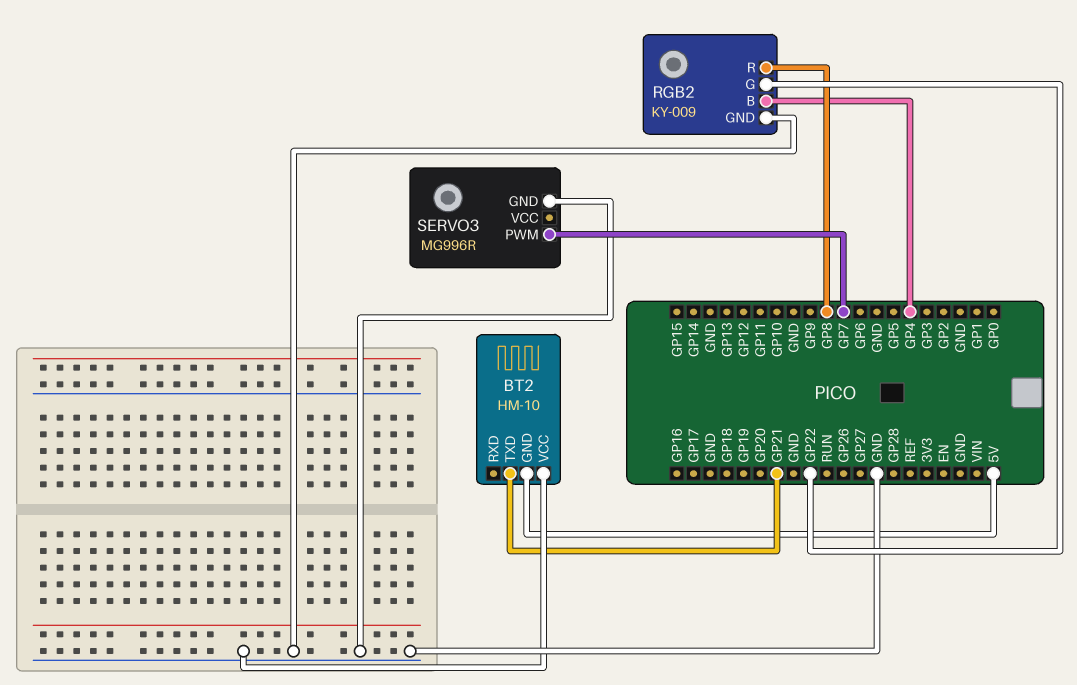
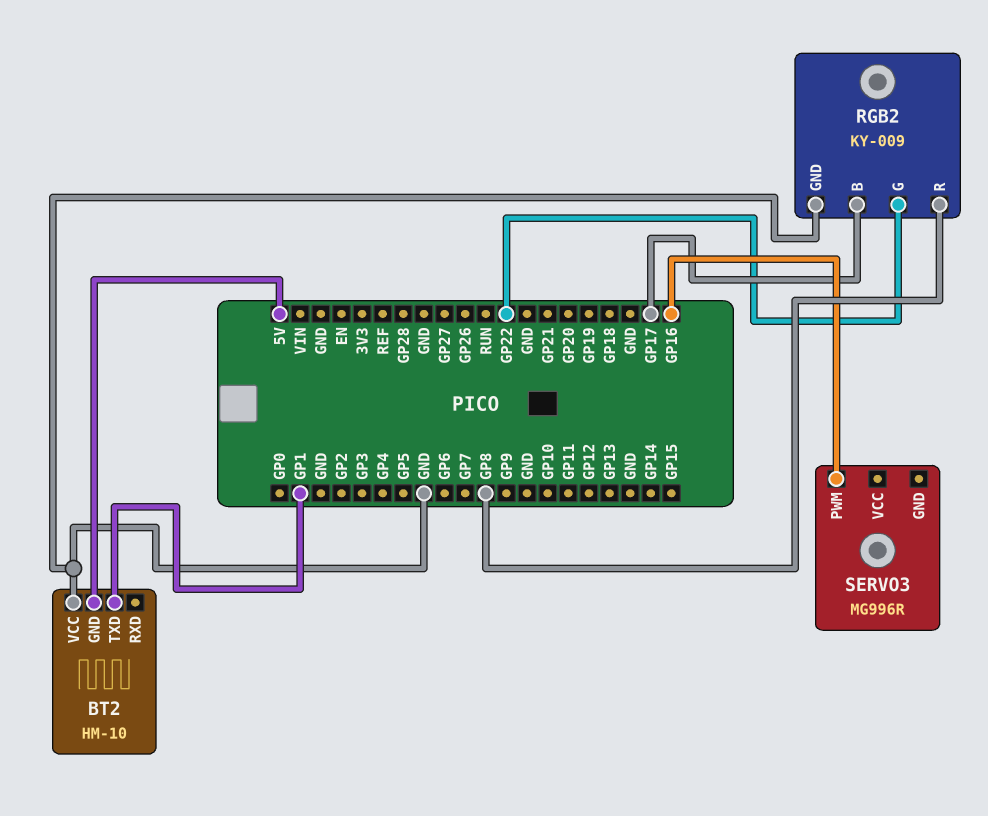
BT2 pin TXD: GP21 -> GP1
RGB2 pin B: GP4 -> GP17
SERVO3 pin GND: GND -> none
SERVO3 pin PWM: GP7 -> GP16

